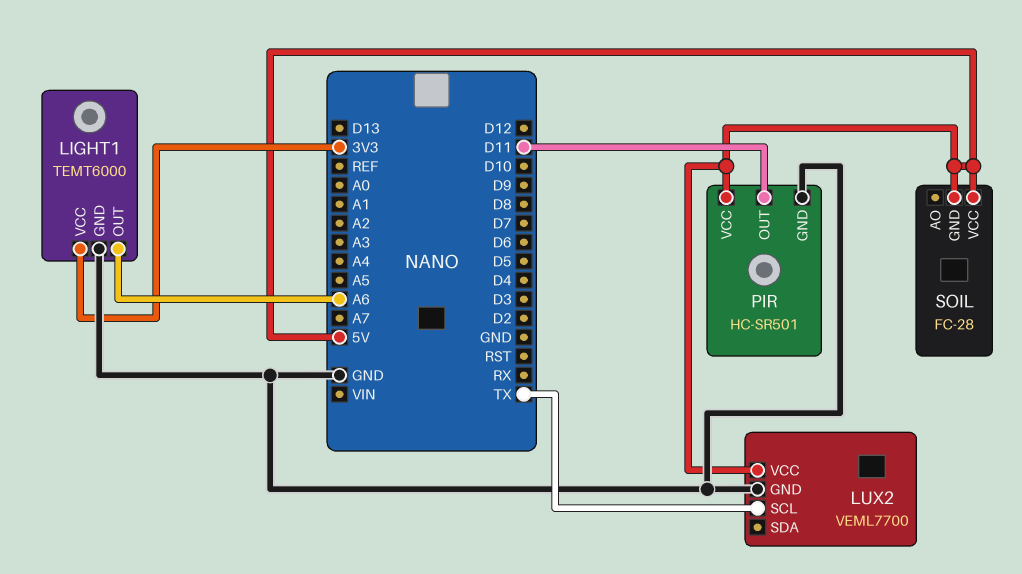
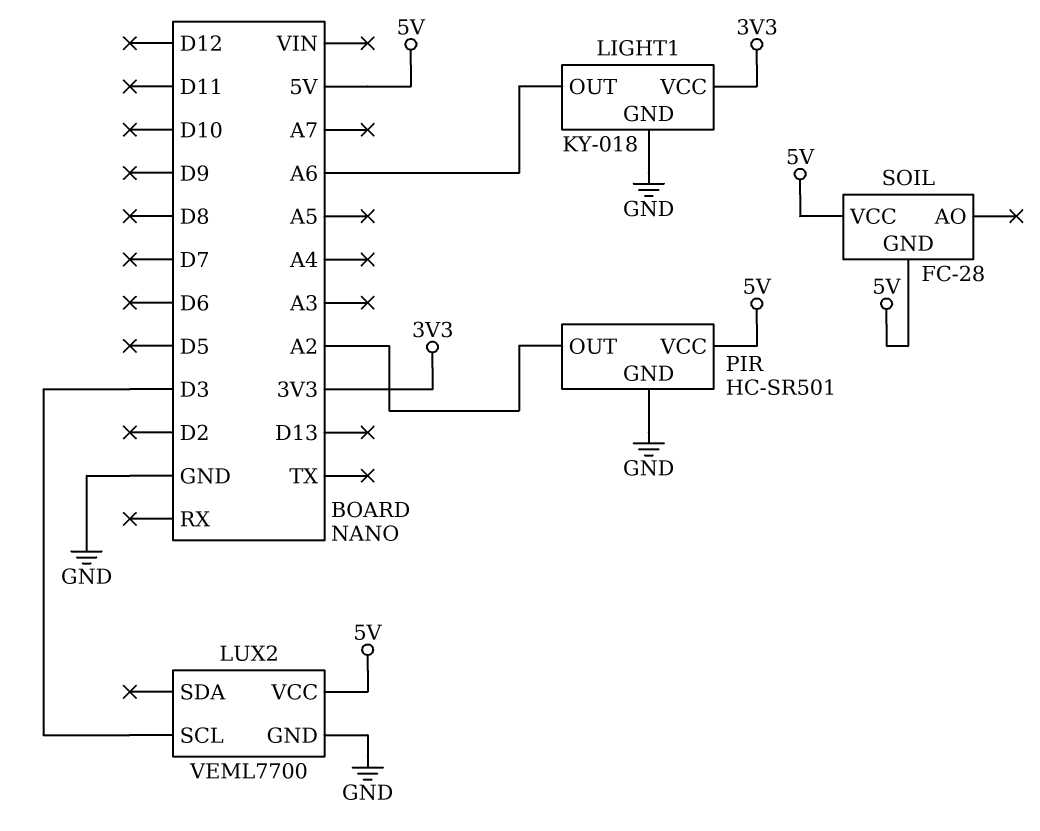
LIGHT1: TEMT6000 -> KY-018
LUX2 pin SCL: TX -> D3
PIR pin OUT: D11 -> A2

